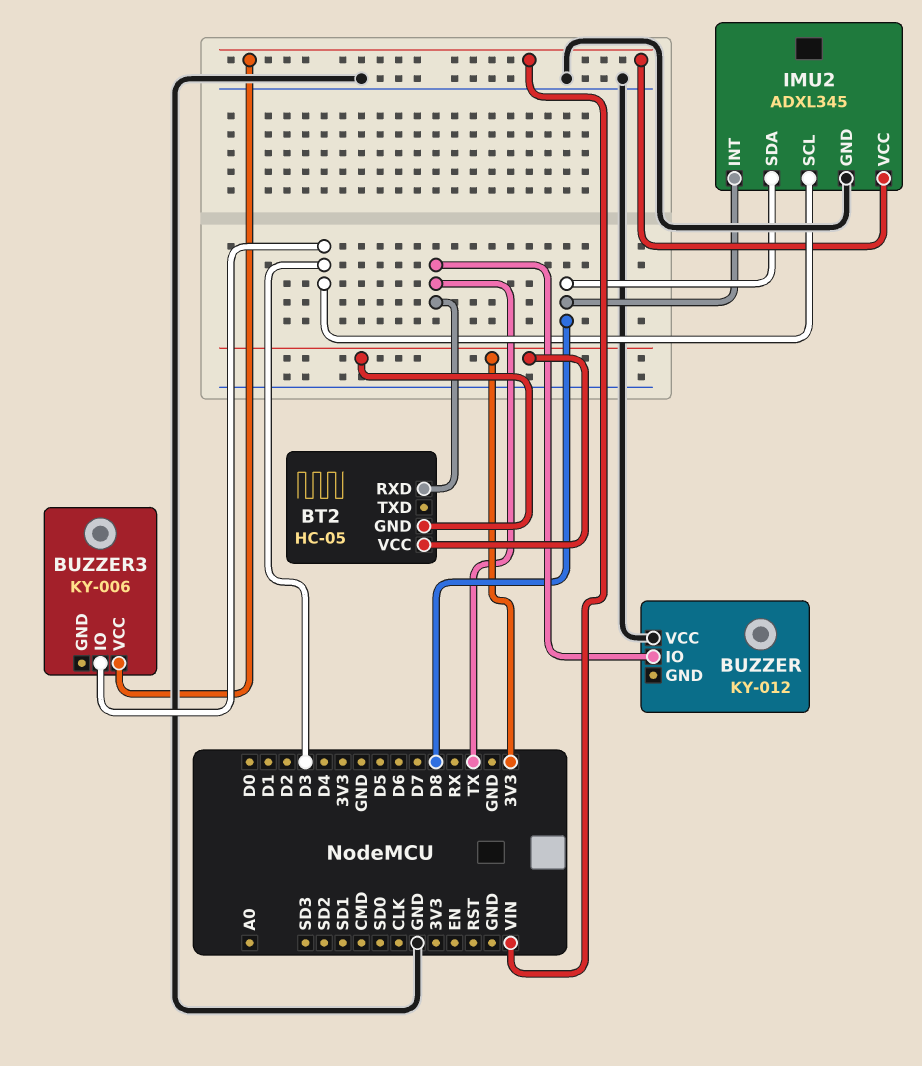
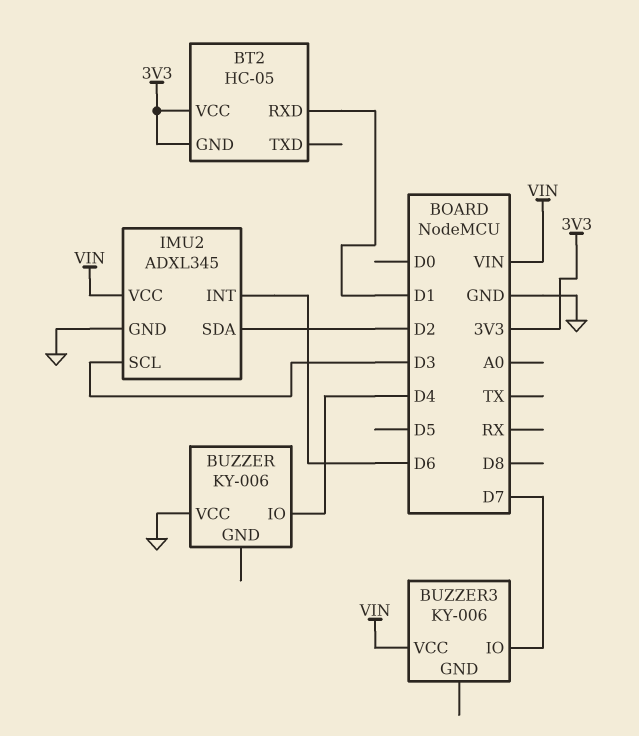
BT2 pin RXD: TX -> D1
BUZZER: KY-012 -> KY-006
BUZZER pin IO: TX -> D4
BUZZER3 pin IO: D3 -> D7
IMU2 pin INT: D8 -> D6
IMU2 pin SDA: D8 -> D2

